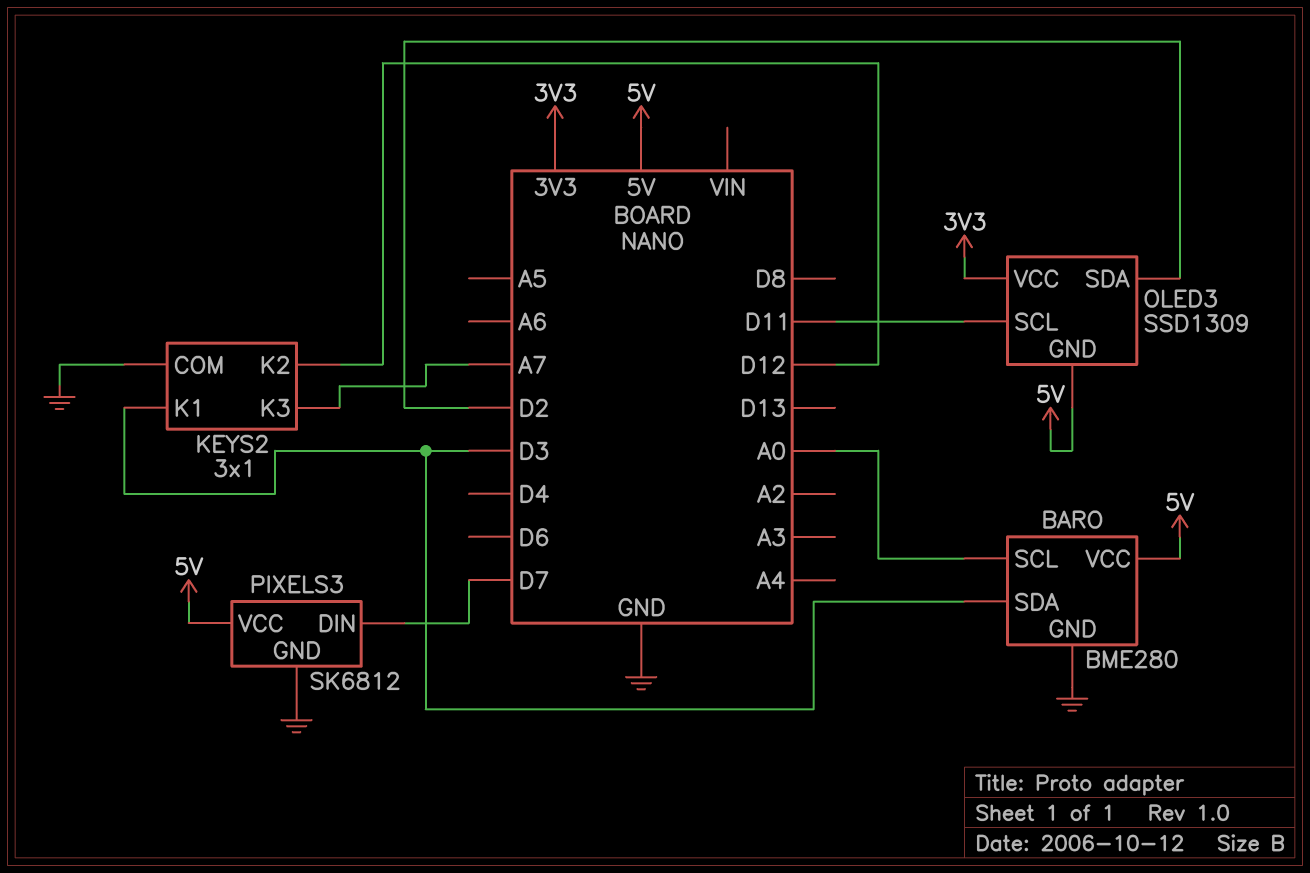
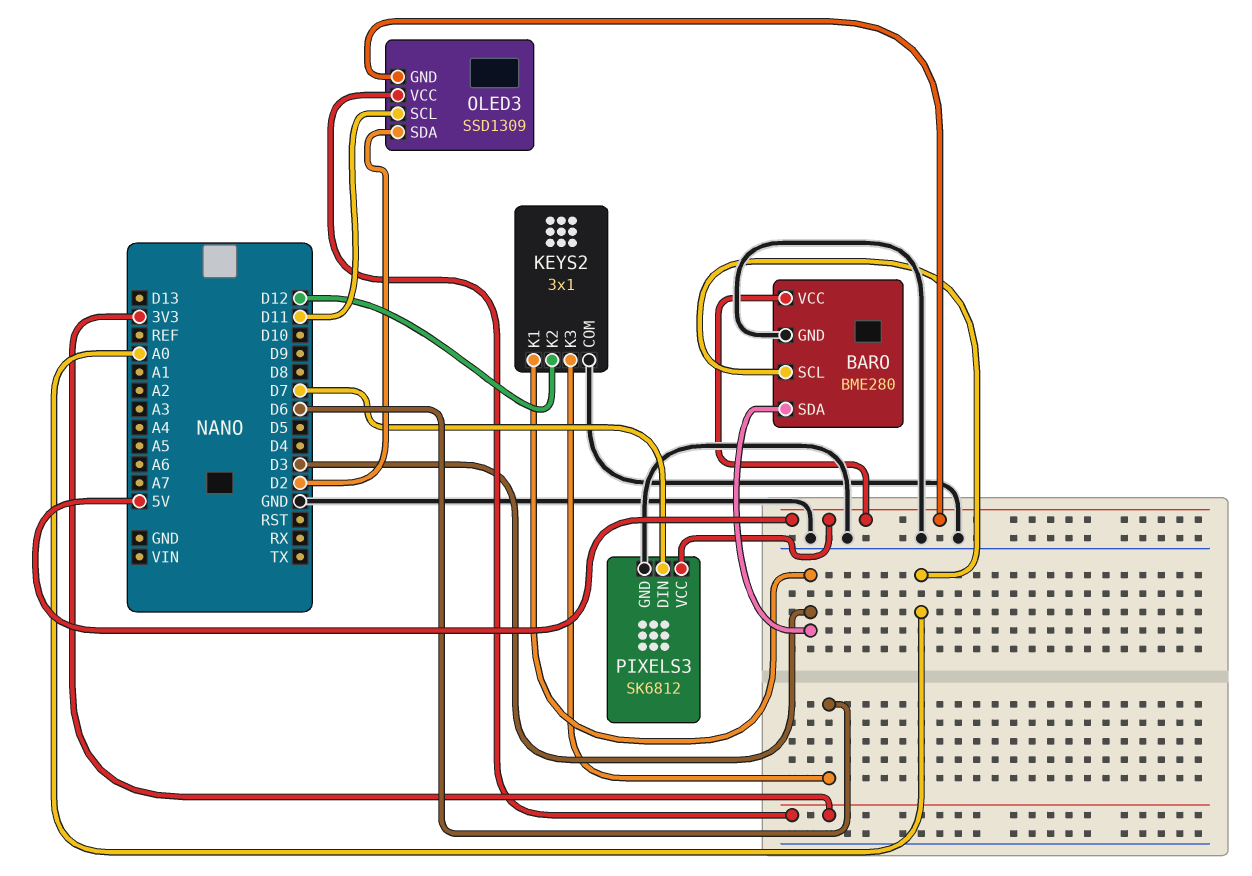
KEYS2 pin K3: A7 -> D6

